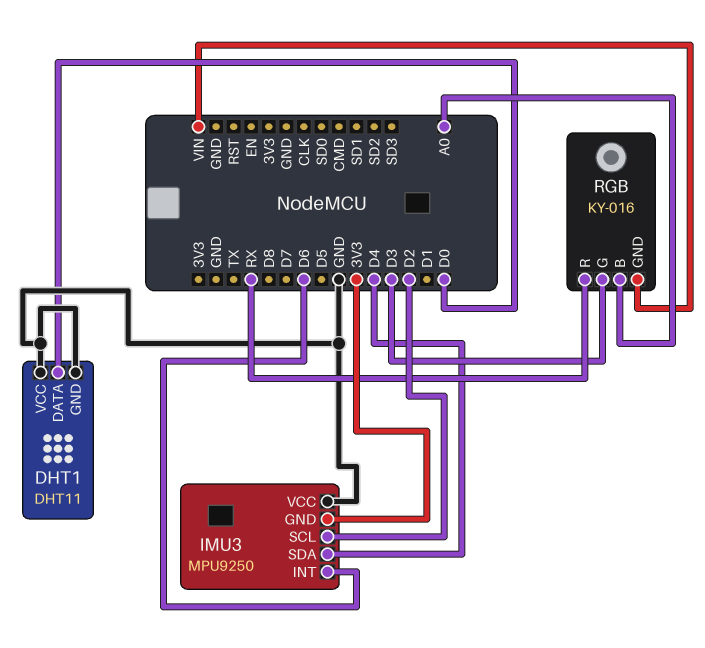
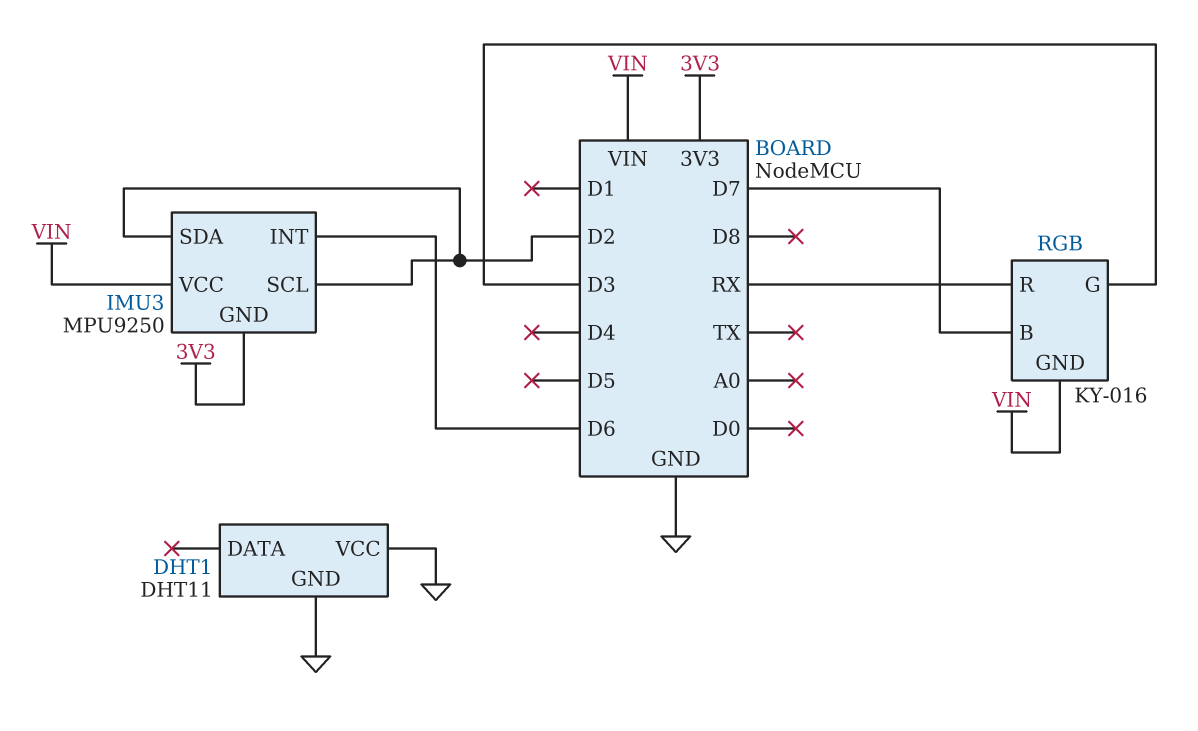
DHT1 pin DATA: D0 -> none
IMU3 pin SDA: D4 -> D2
IMU3 pin VCC: GND -> VIN
RGB pin B: A0 -> D7

